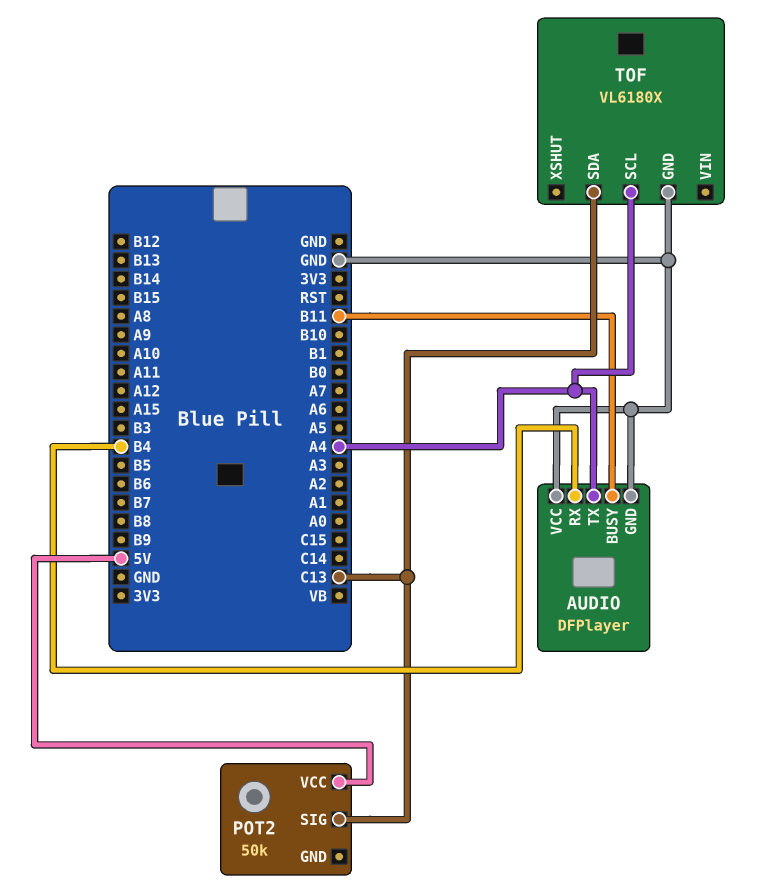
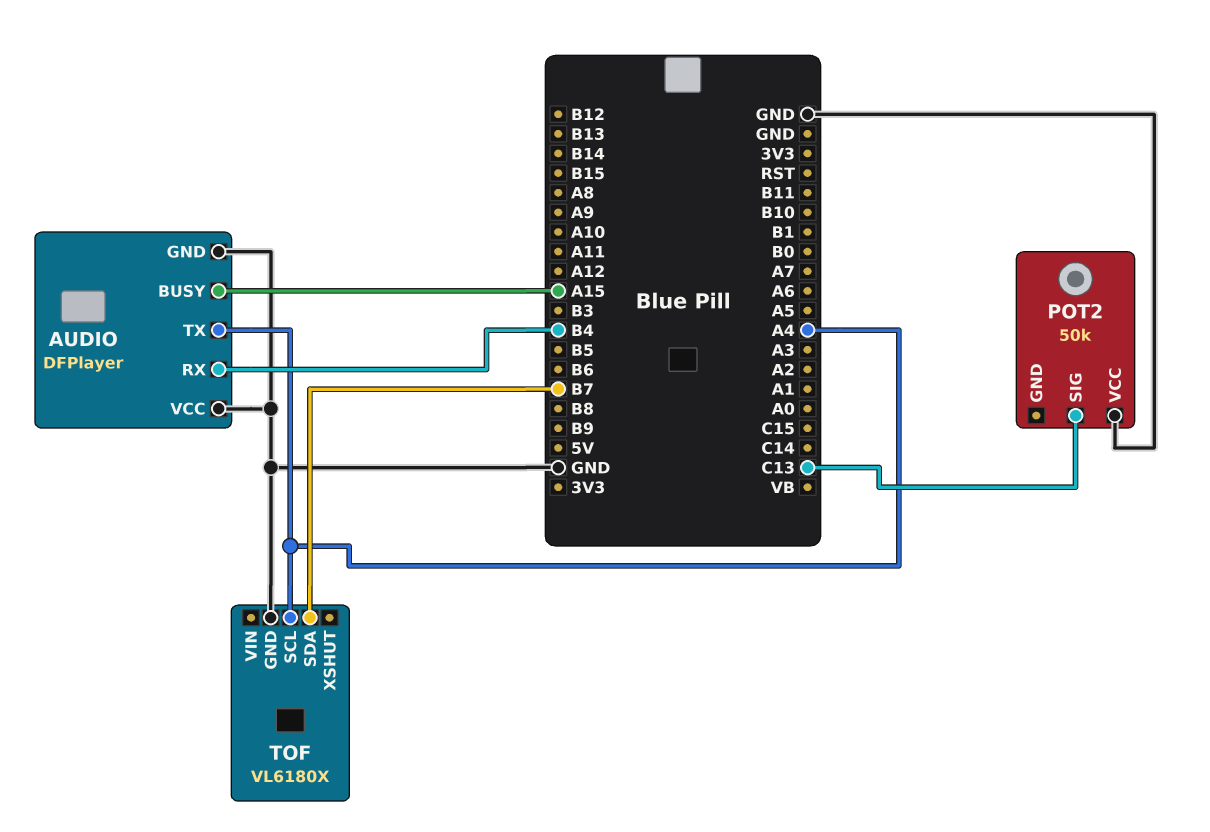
AUDIO pin BUSY: B11 -> A15
POT2 pin VCC: 5V -> GND
TOF pin SDA: C13 -> B7

